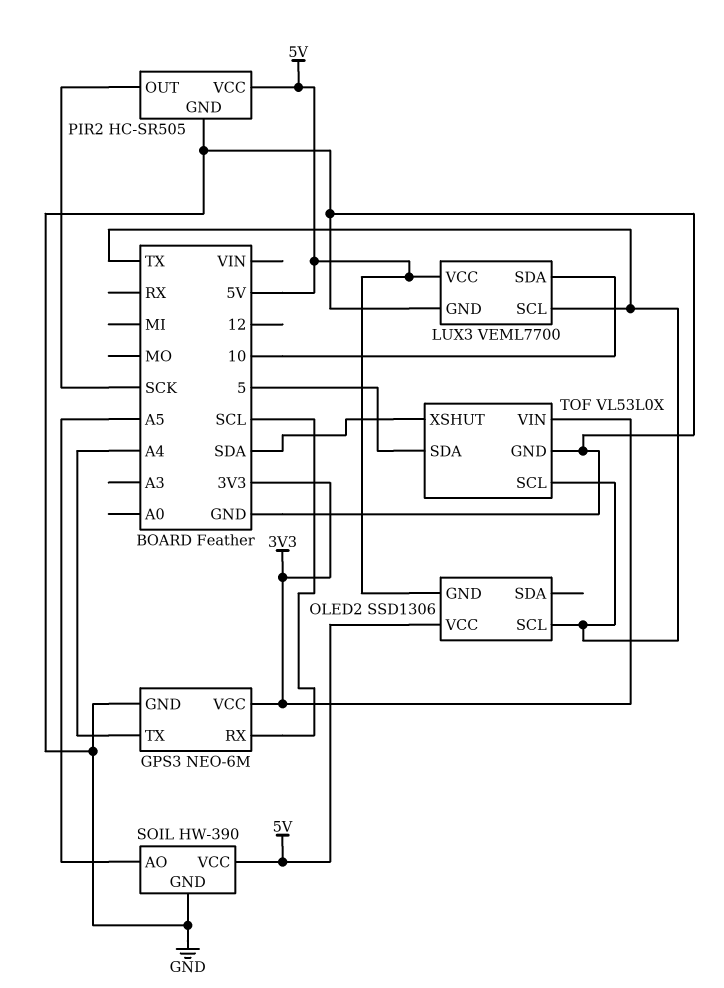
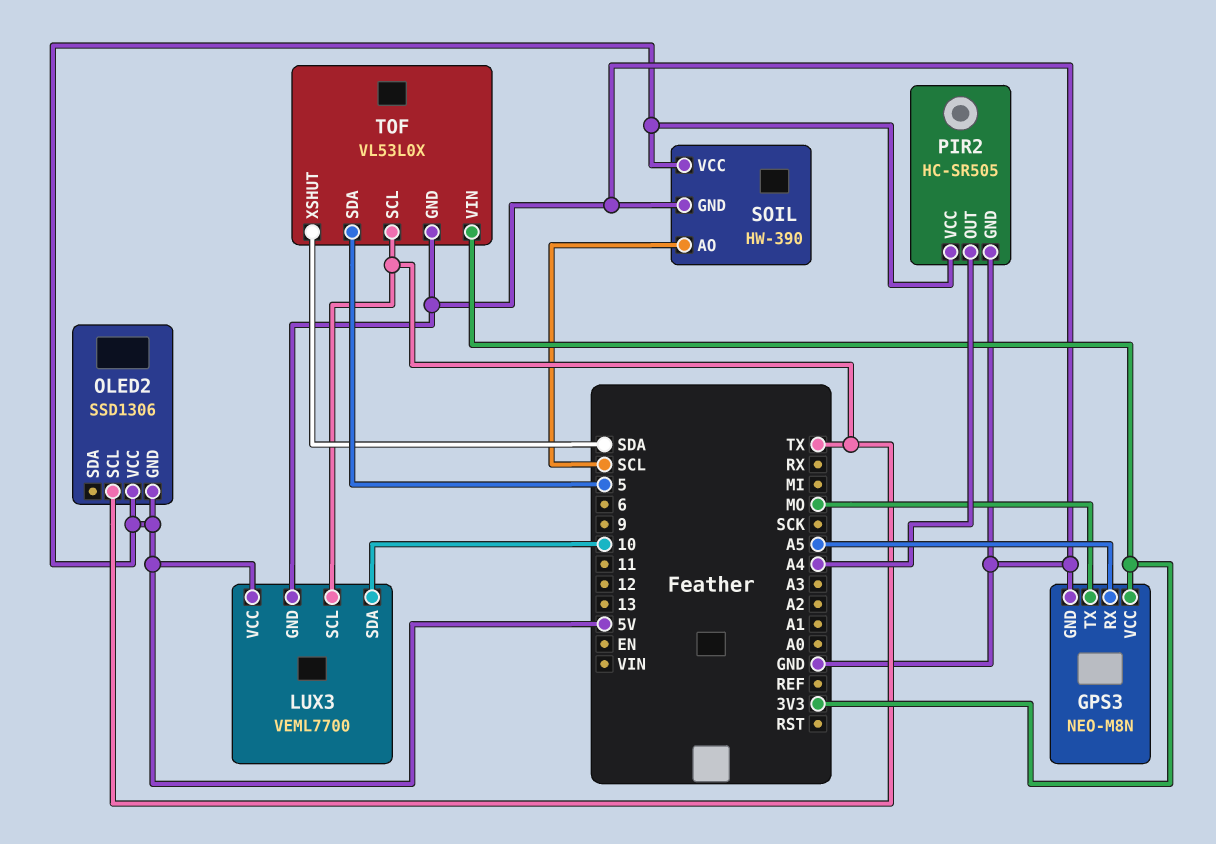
GPS3: NEO-6M -> NEO-M8N
GPS3 pin RX: SCL -> A5
GPS3 pin TX: A4 -> MO
PIR2 pin OUT: SCK -> A4
SOIL pin AO: A5 -> SCL

